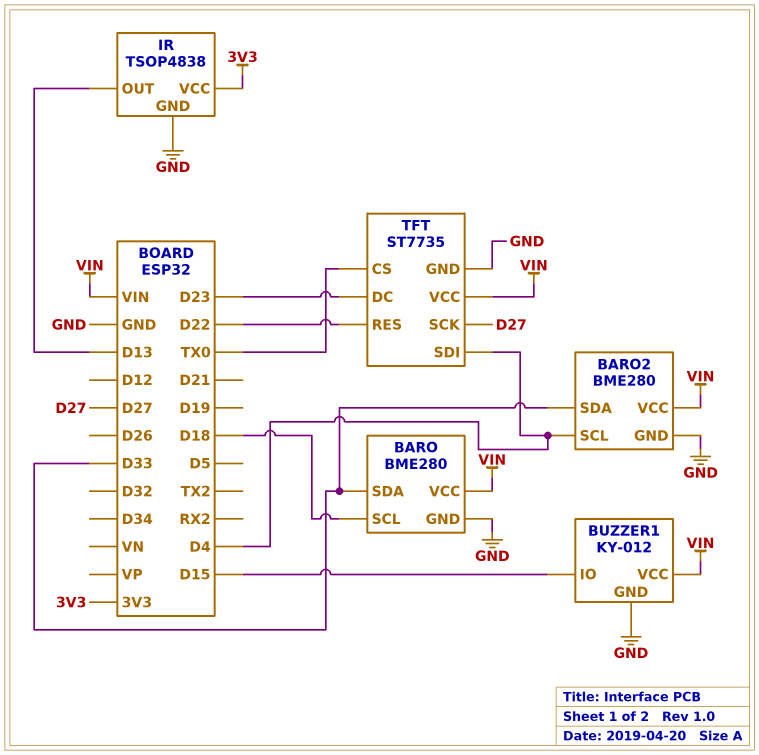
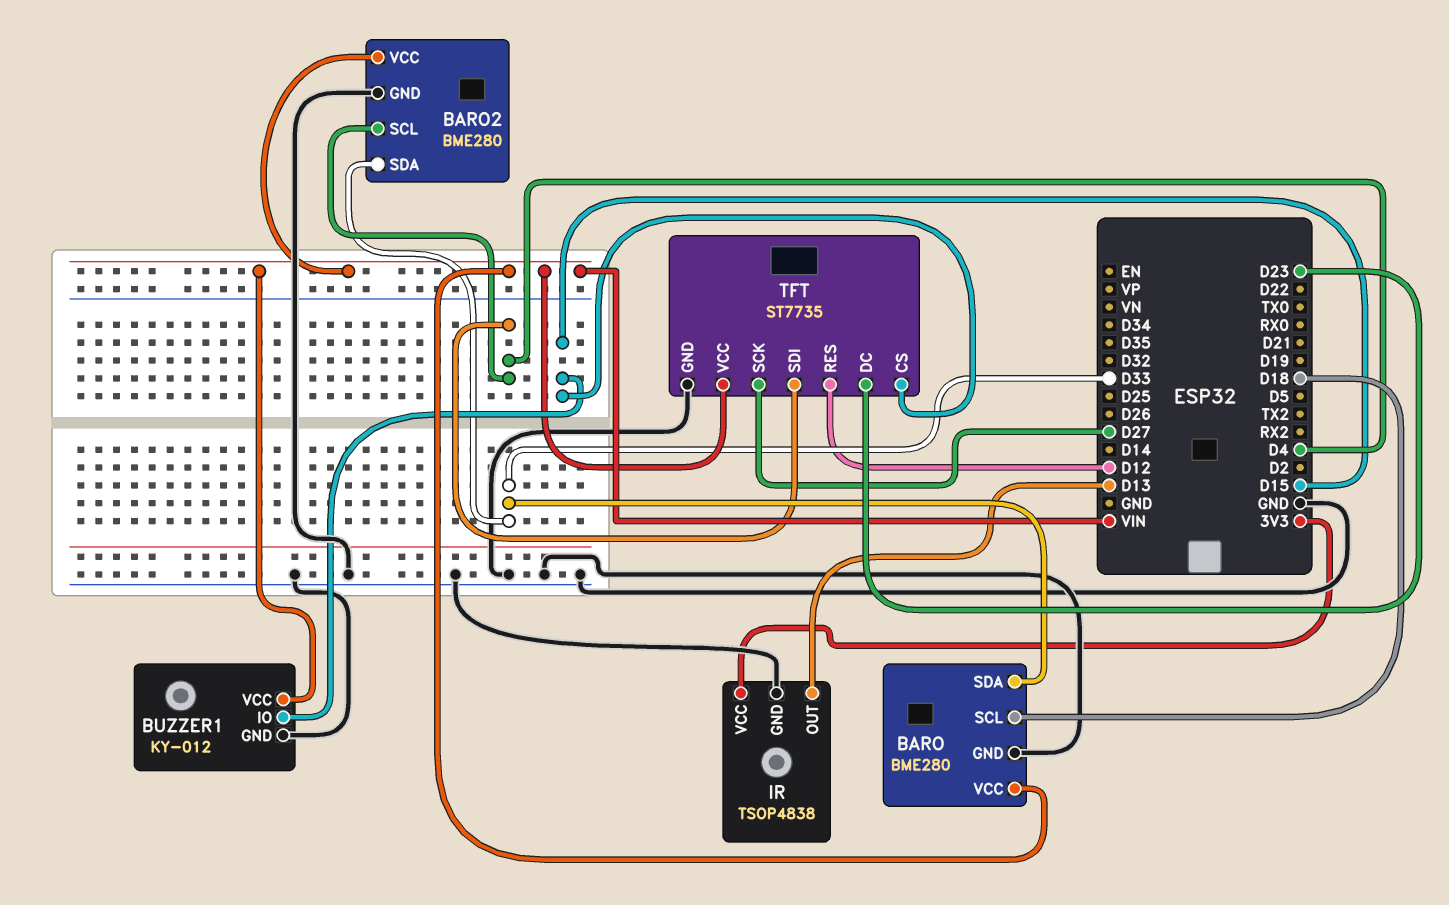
TFT pin CS: TX0 -> D15
TFT pin RES: D22 -> D12

